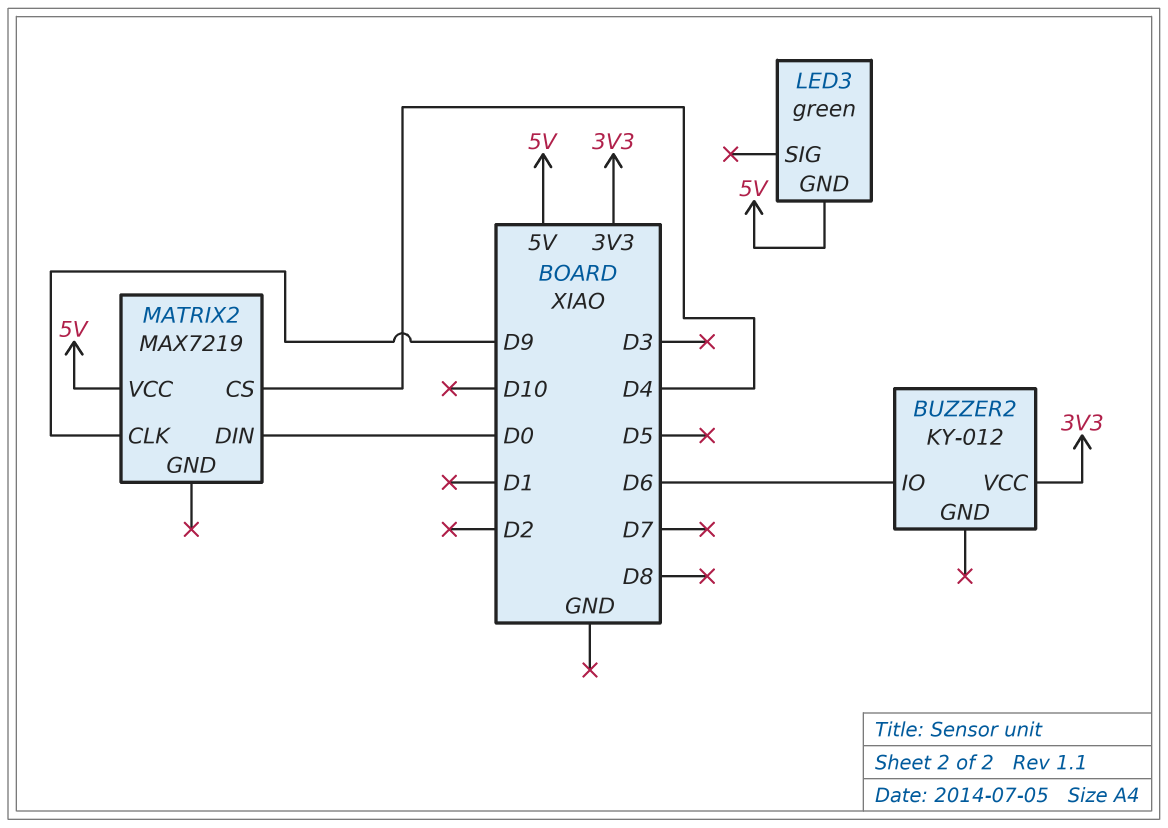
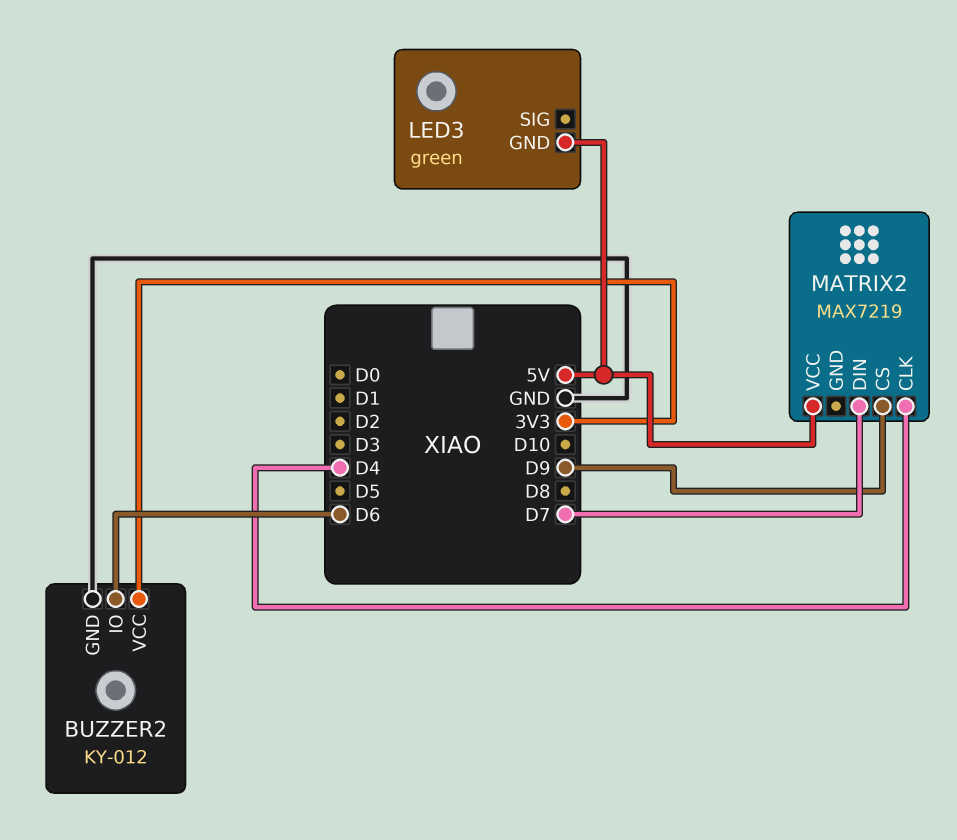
BUZZER2 pin GND: none -> GND
MATRIX2 pin CLK: D9 -> D4
MATRIX2 pin CS: D4 -> D9
MATRIX2 pin DIN: D0 -> D7

